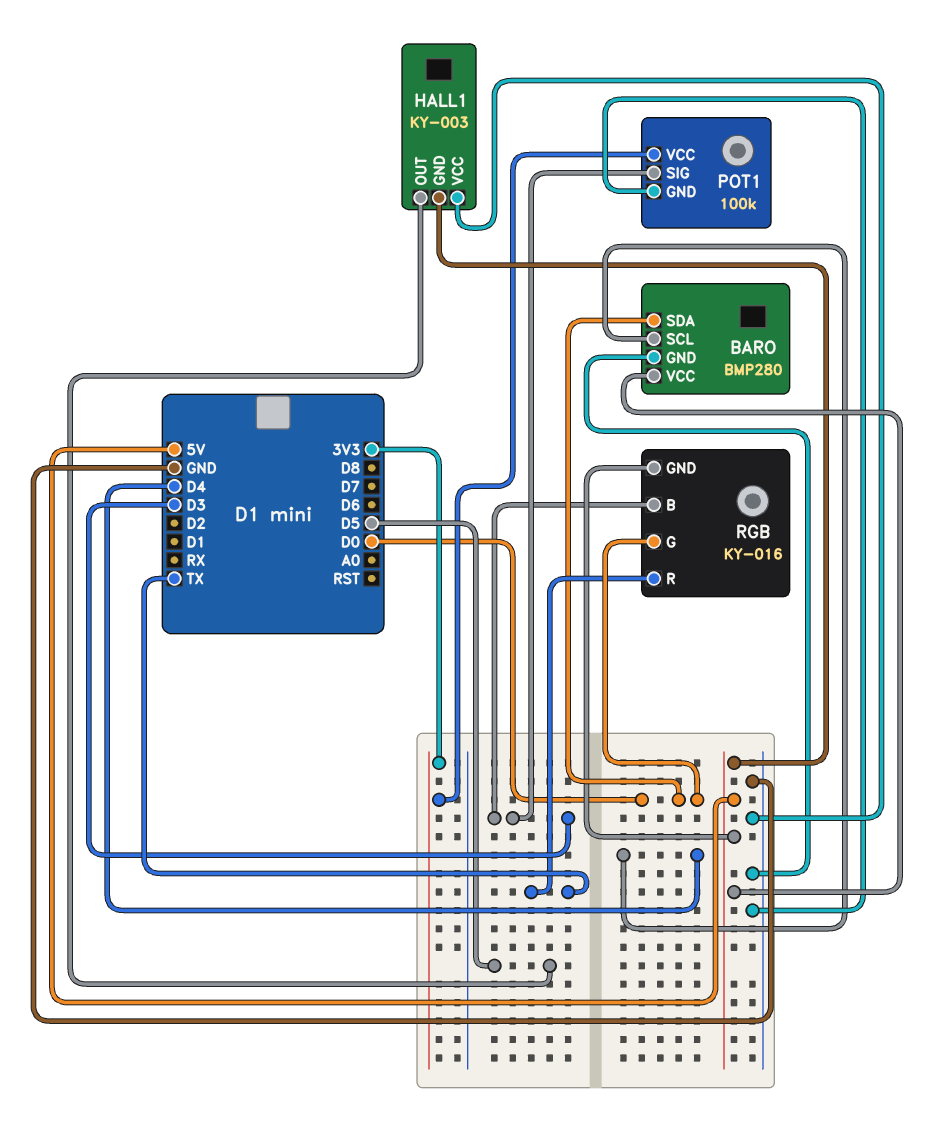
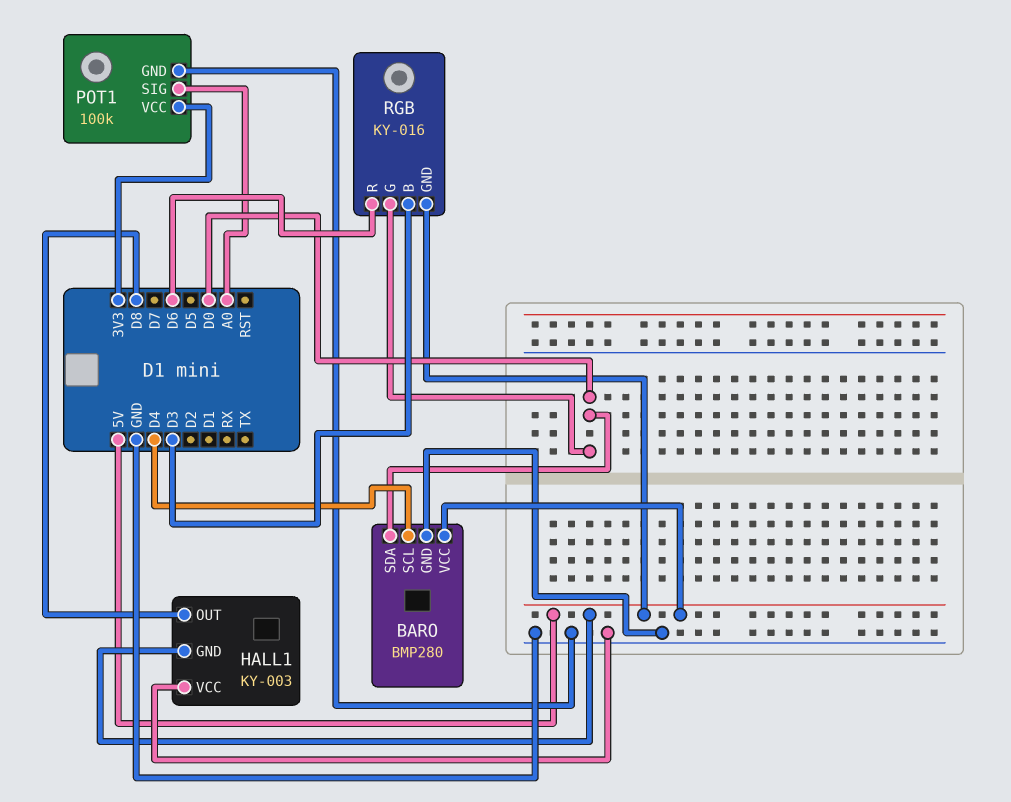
HALL1 pin OUT: D5 -> D8
POT1 pin SIG: D3 -> A0
RGB pin R: TX -> D6

